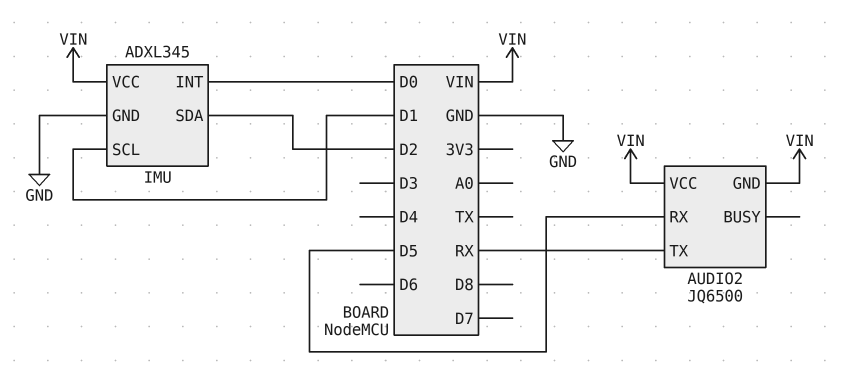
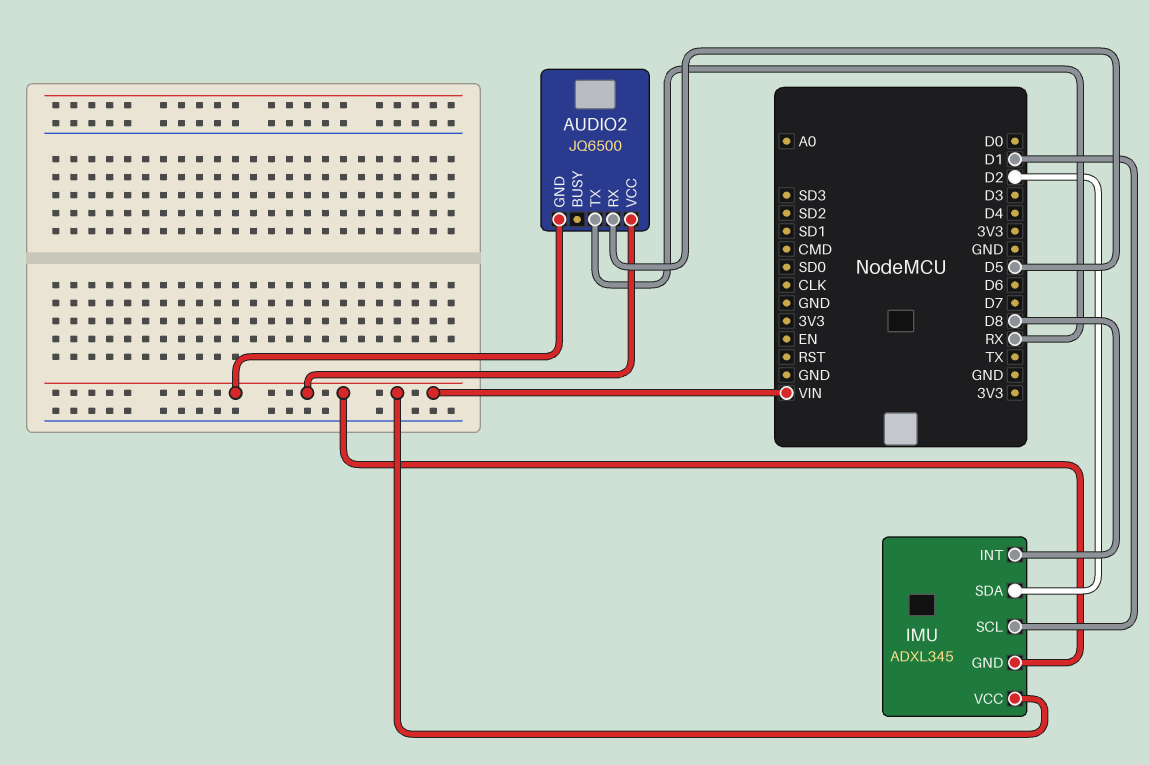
IMU pin GND: GND -> VIN
IMU pin INT: D0 -> D8

